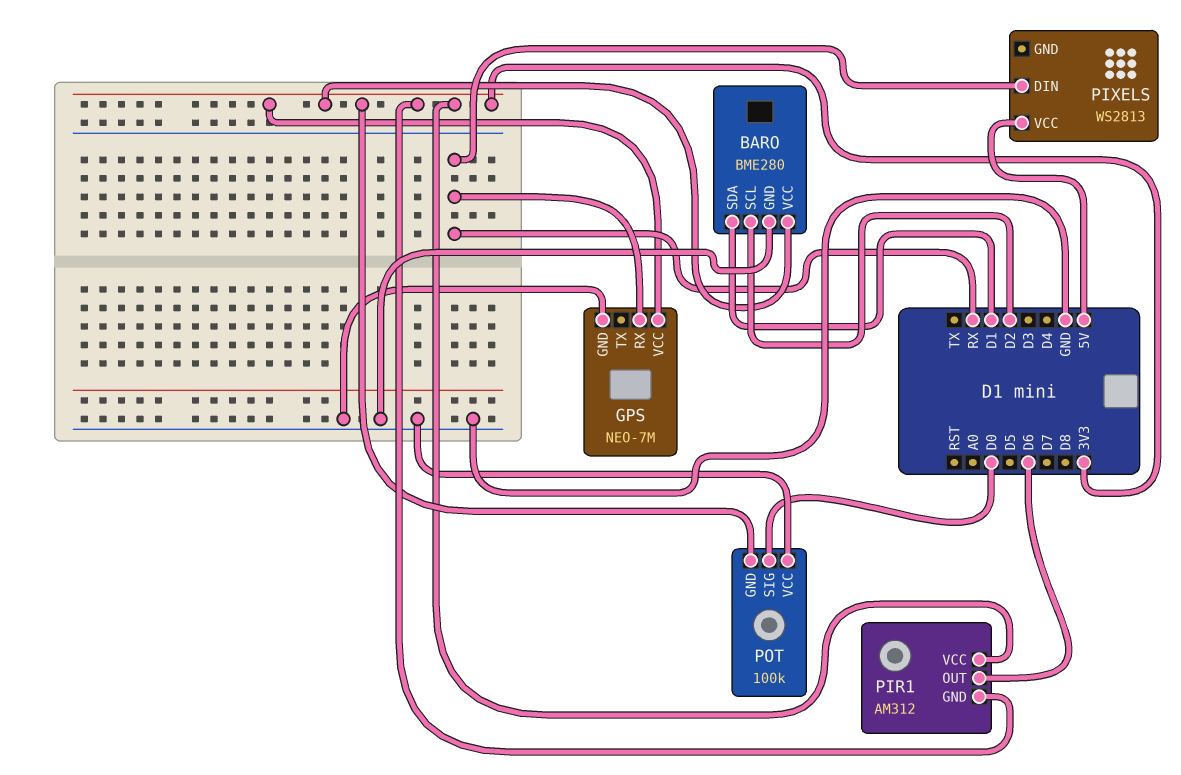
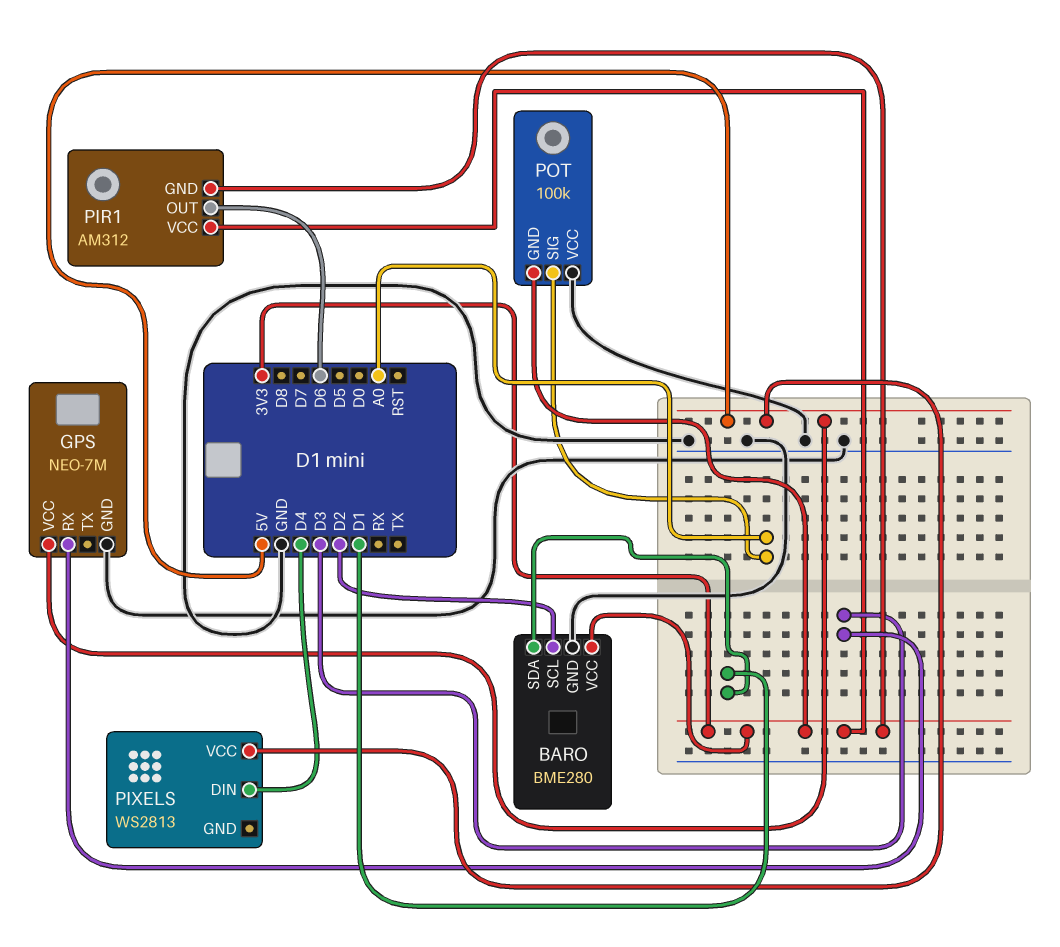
GPS pin RX: RX -> D3
GPS pin VCC: 3V3 -> 5V
PIXELS pin DIN: RX -> D4
POT pin SIG: D0 -> A0

